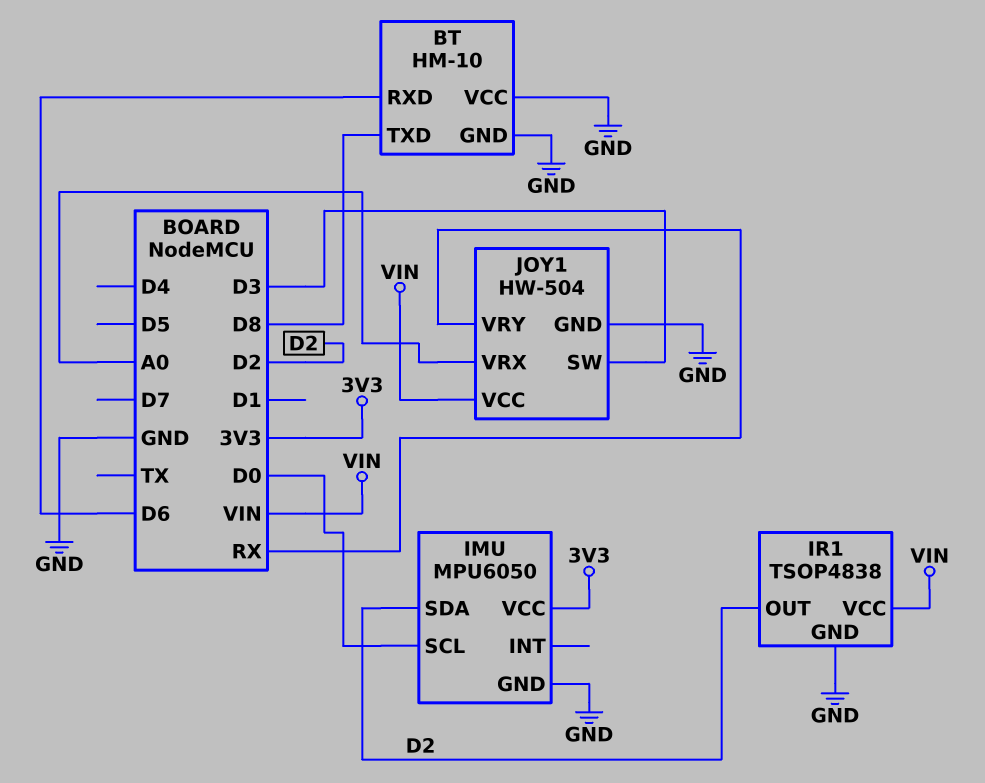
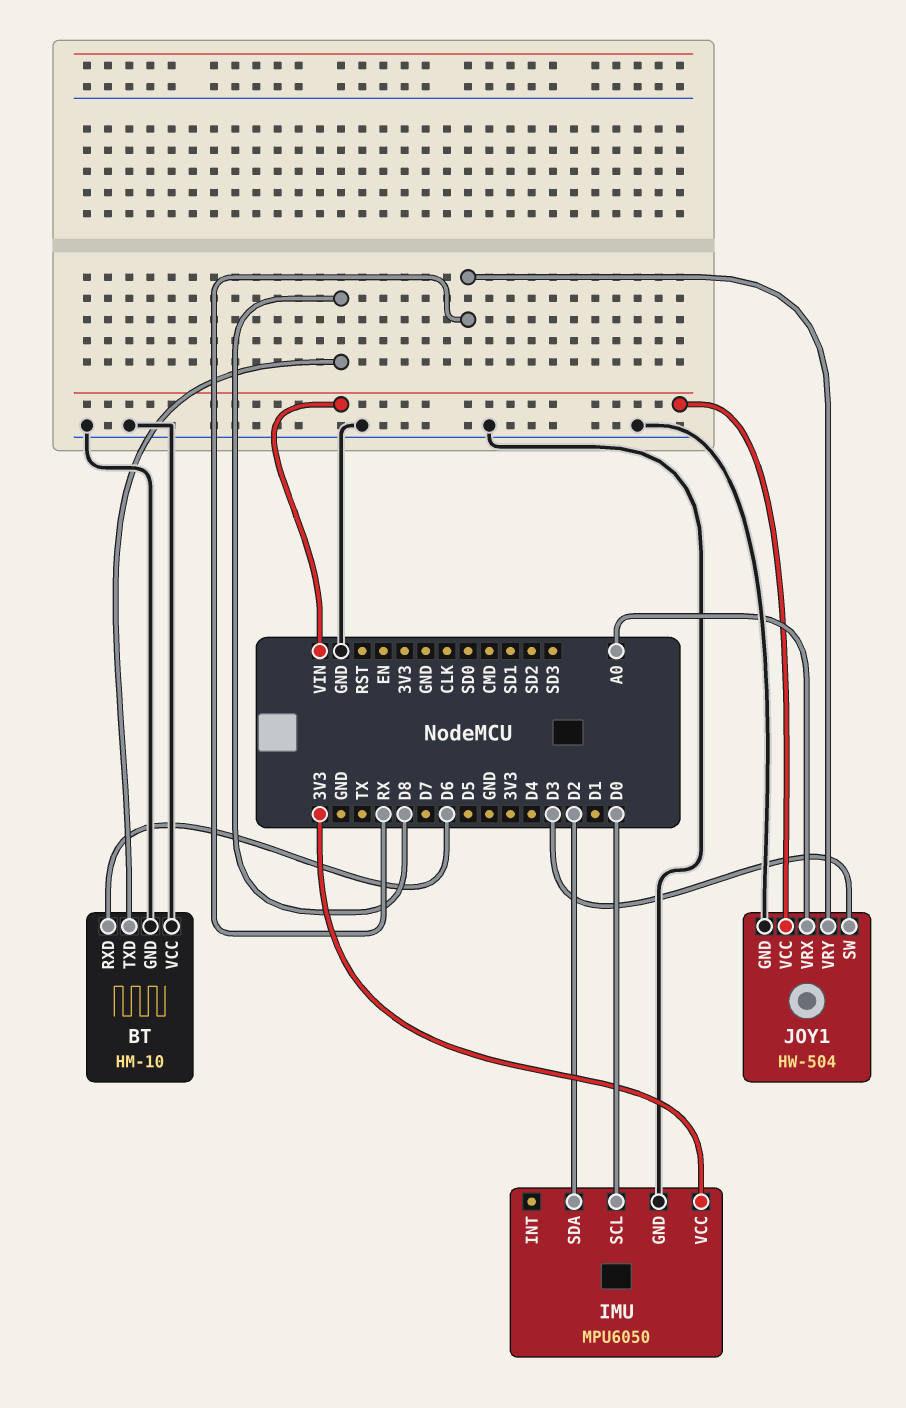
IR1: TSOP4838 -> none
IR1 pin GND: GND -> none
IR1 pin OUT: D2 -> none
IR1 pin VCC: VIN -> none

